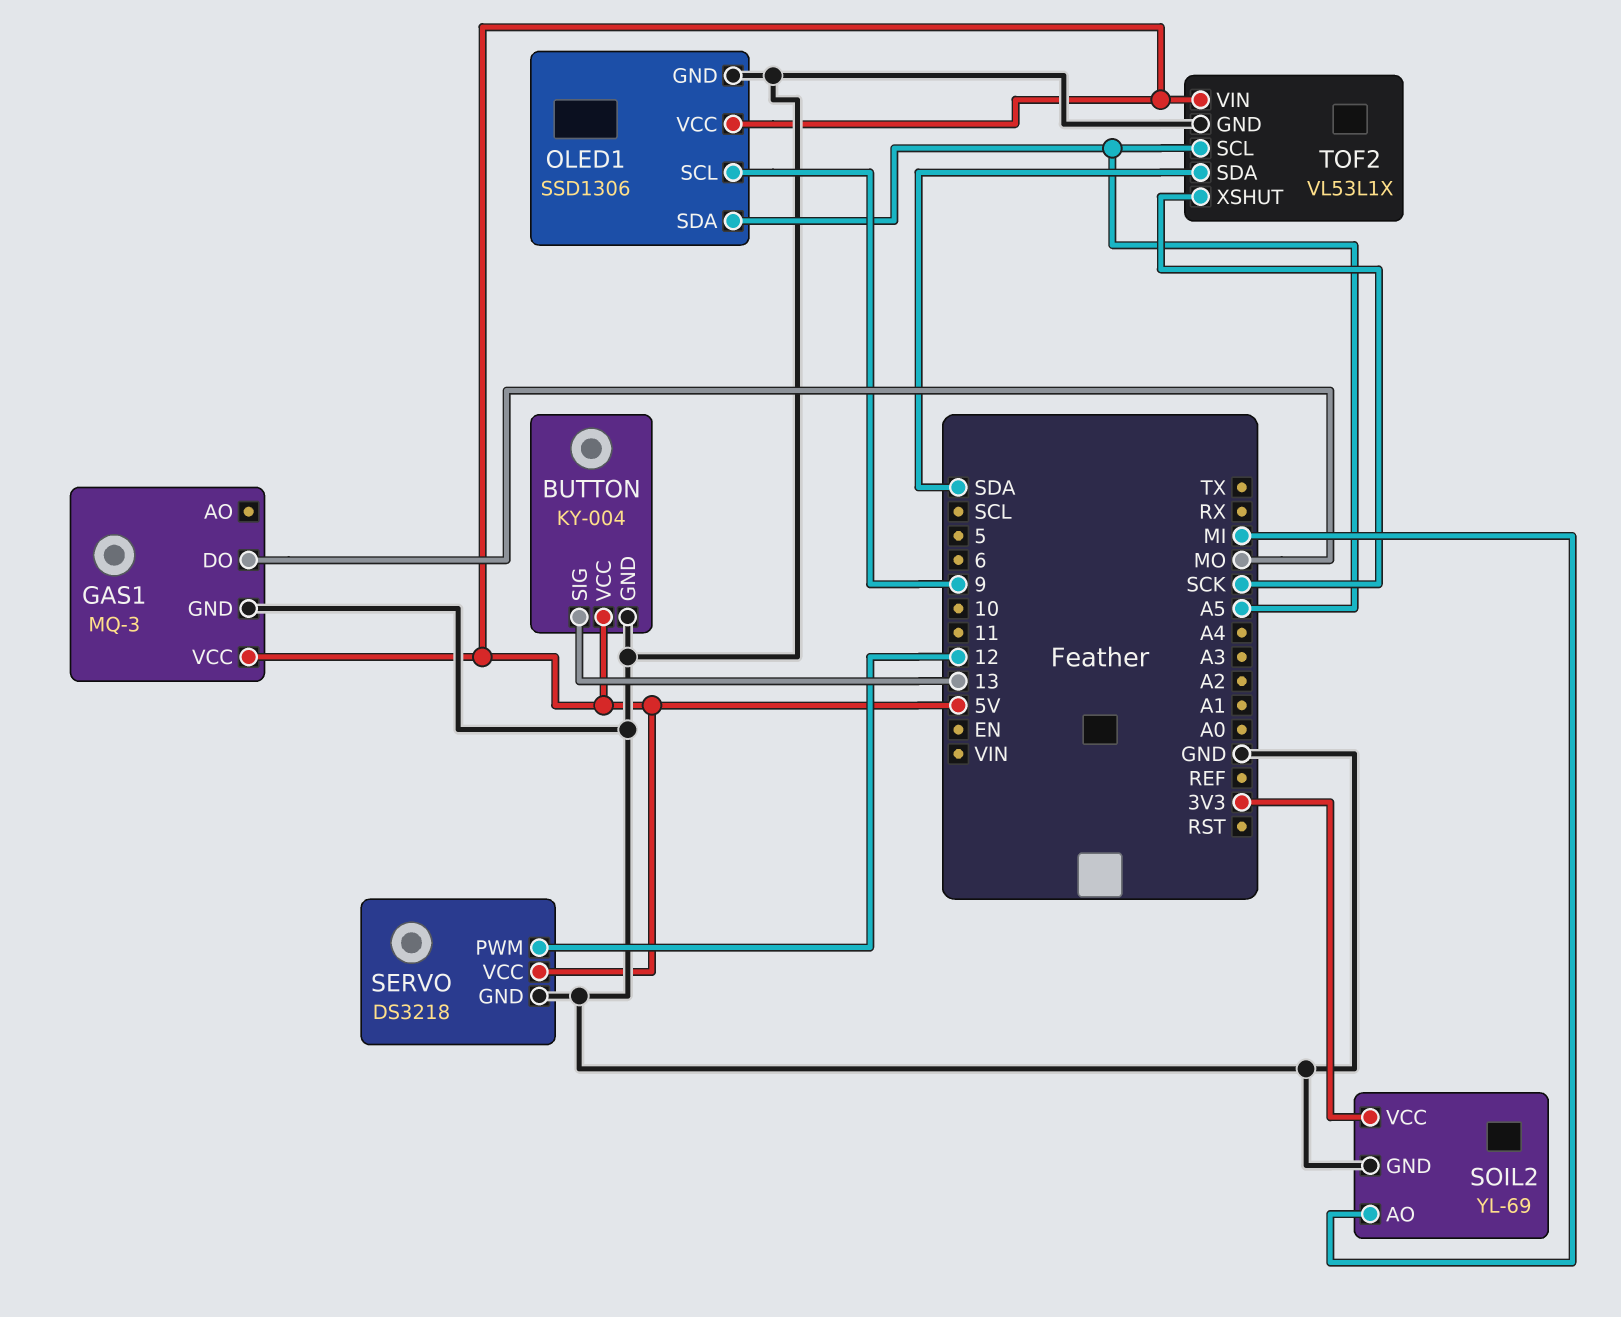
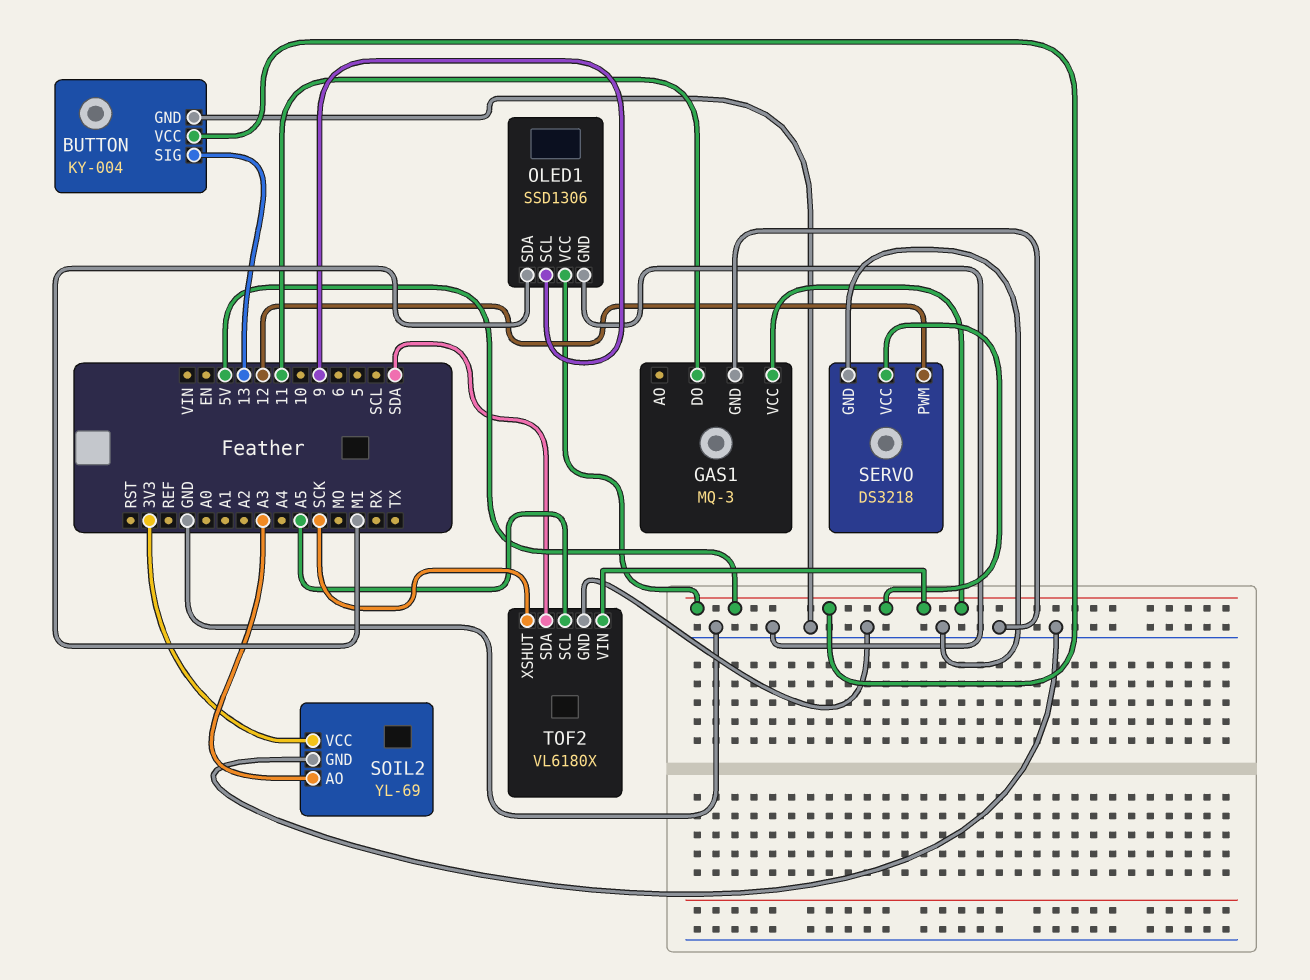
GAS1 pin DO: MO -> 11
OLED1 pin SDA: A5 -> MI
SOIL2 pin AO: MI -> A3
TOF2: VL53L1X -> VL6180X

